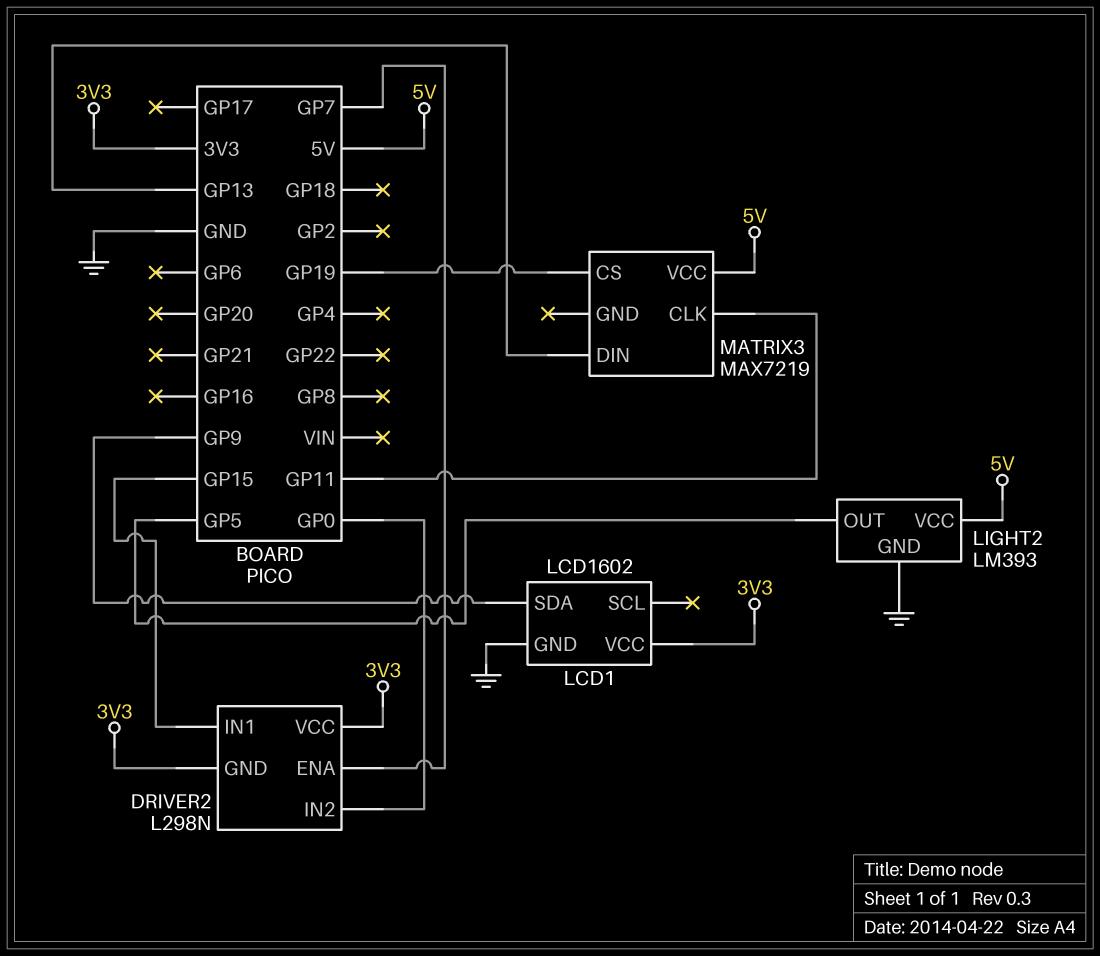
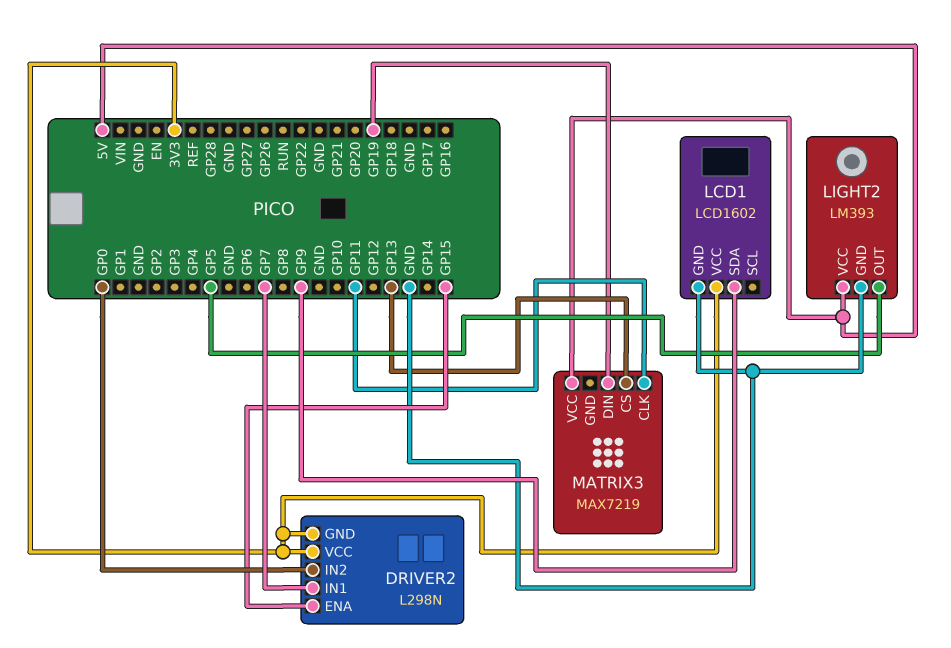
DRIVER2 pin ENA: GP7 -> GP15
DRIVER2 pin IN1: GP15 -> GP7
MATRIX3 pin CS: GP19 -> GP13
MATRIX3 pin DIN: GP13 -> GP19

